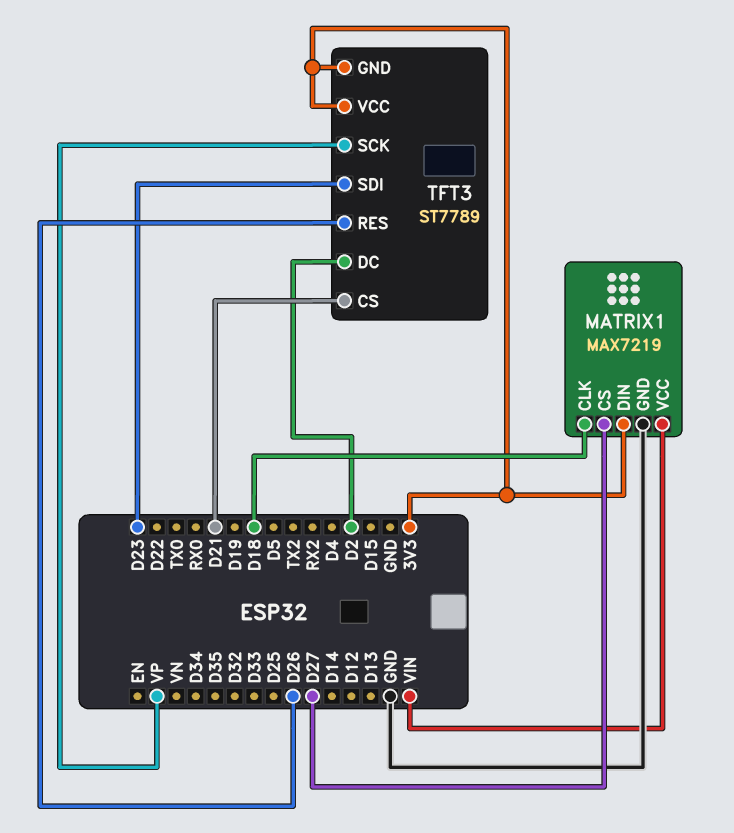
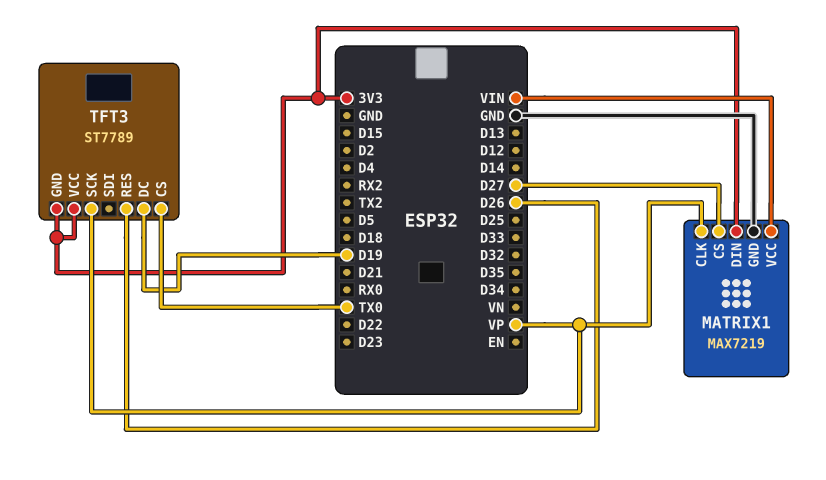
MATRIX1 pin CLK: D18 -> VP
TFT3 pin CS: D21 -> TX0
TFT3 pin DC: D2 -> D19
TFT3 pin SDI: D23 -> none

